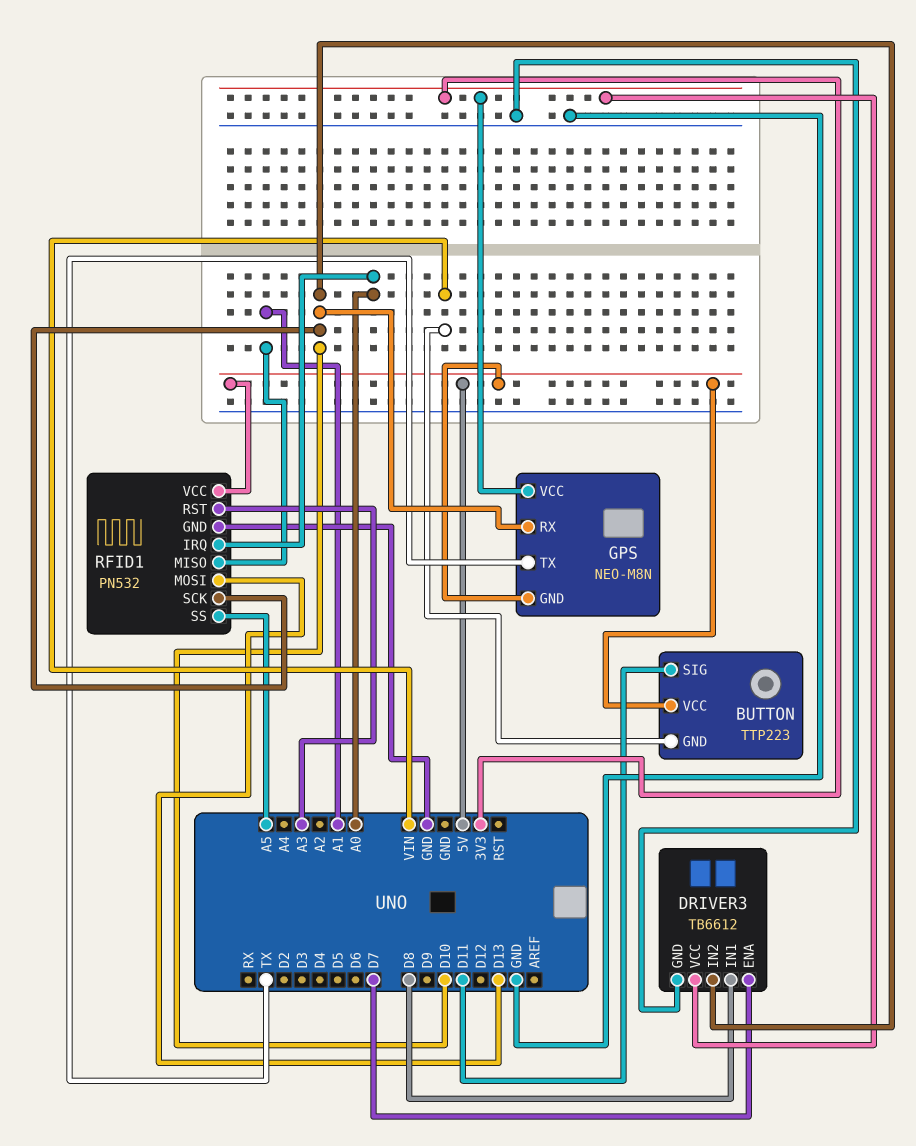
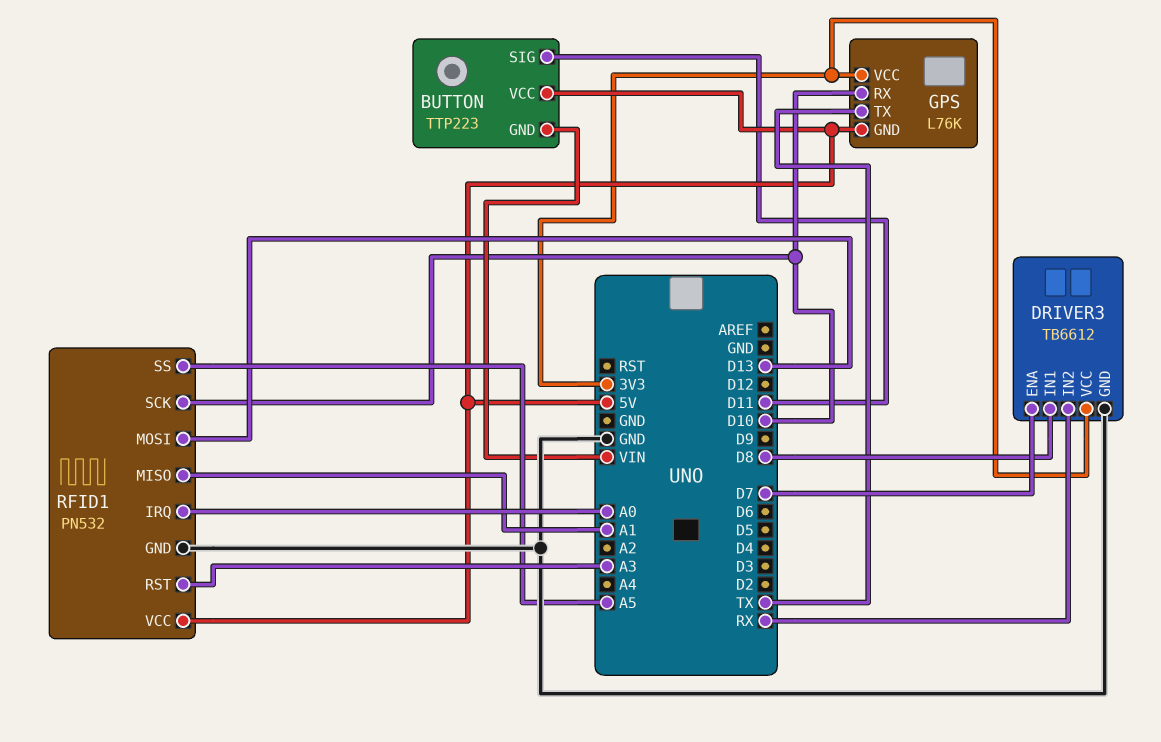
DRIVER3 pin IN2: D10 -> RX
GPS: NEO-M8N -> L76K

